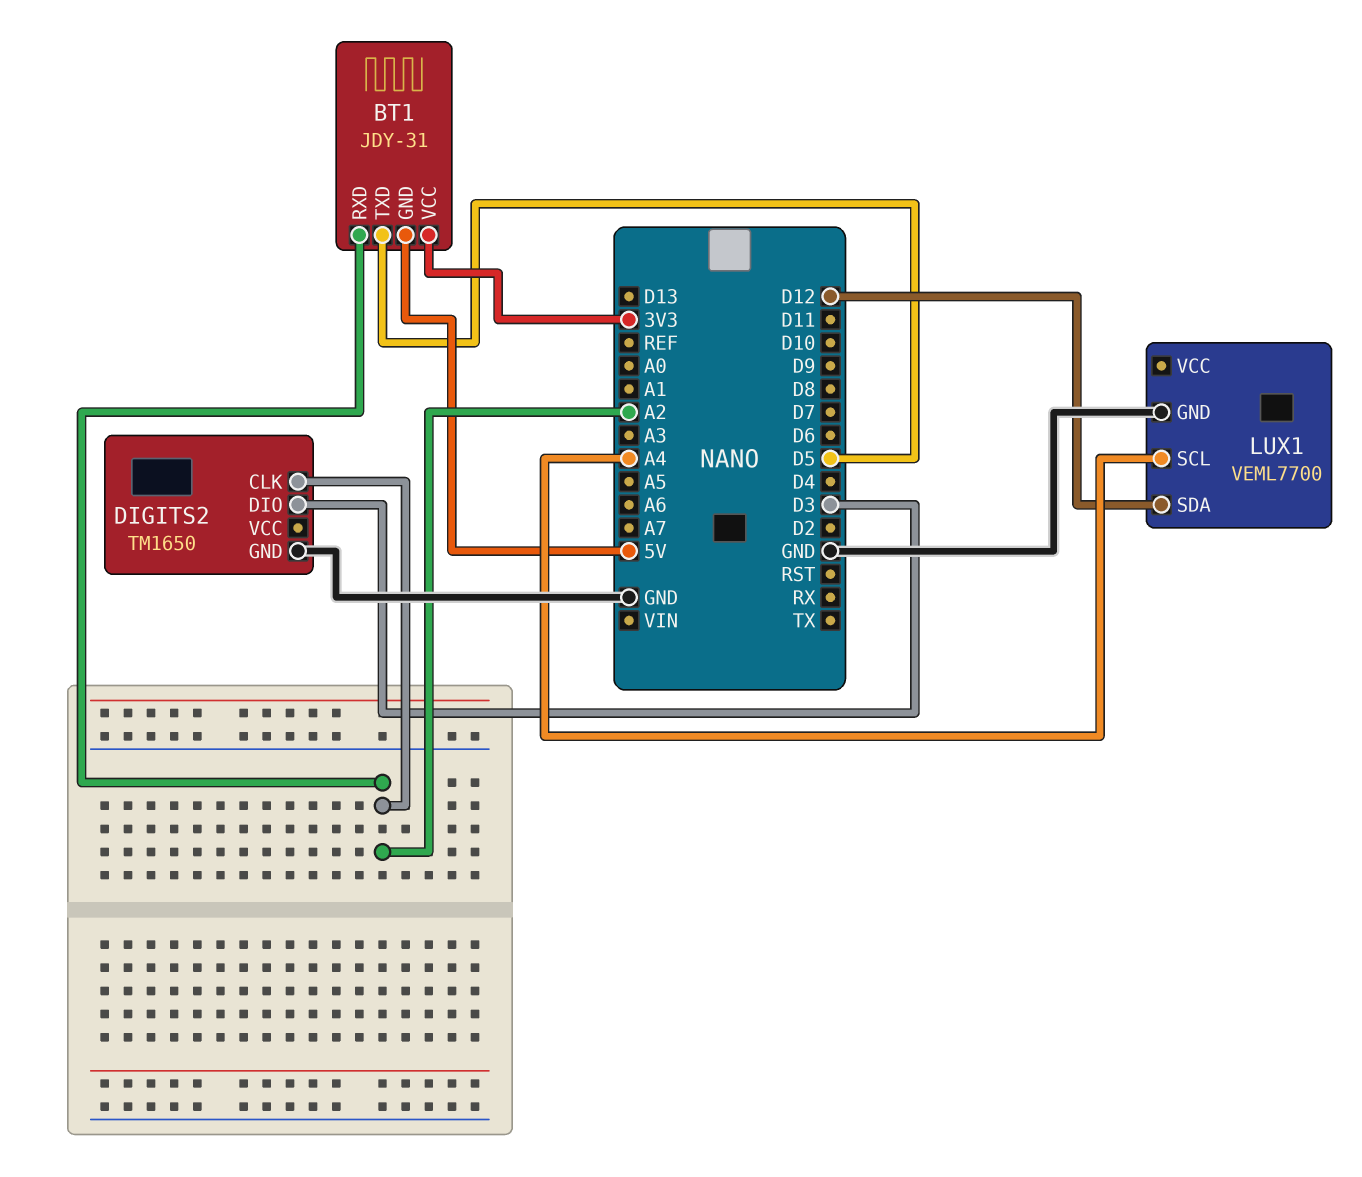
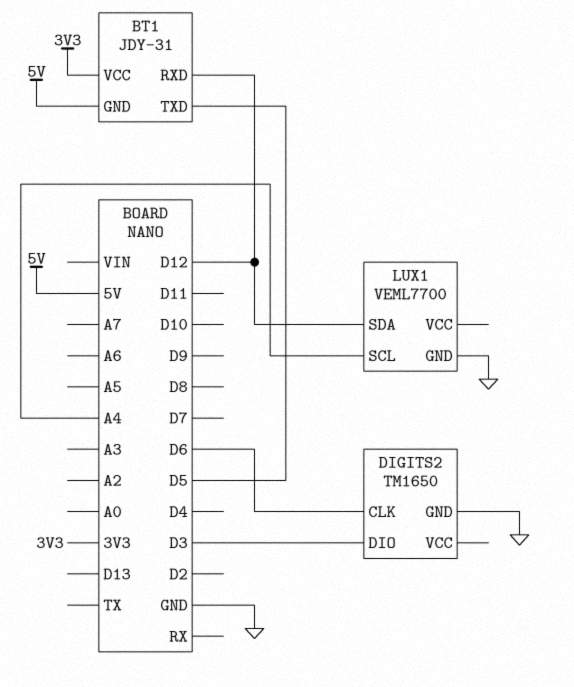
BT1 pin RXD: A2 -> D12
DIGITS2 pin CLK: A2 -> D6

